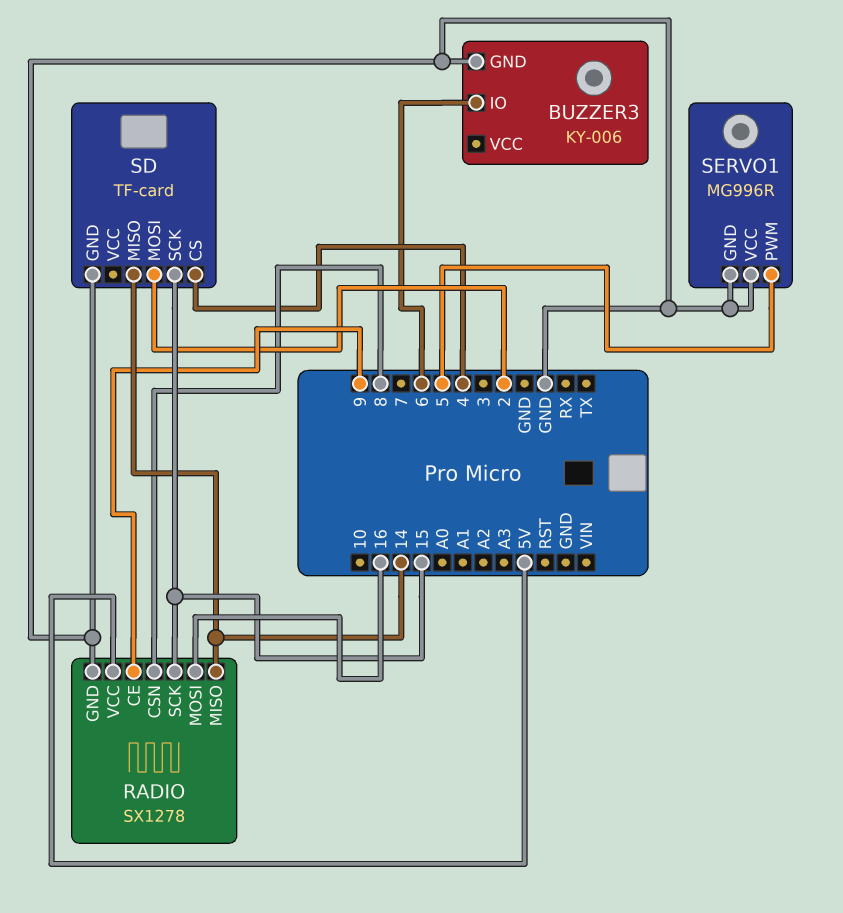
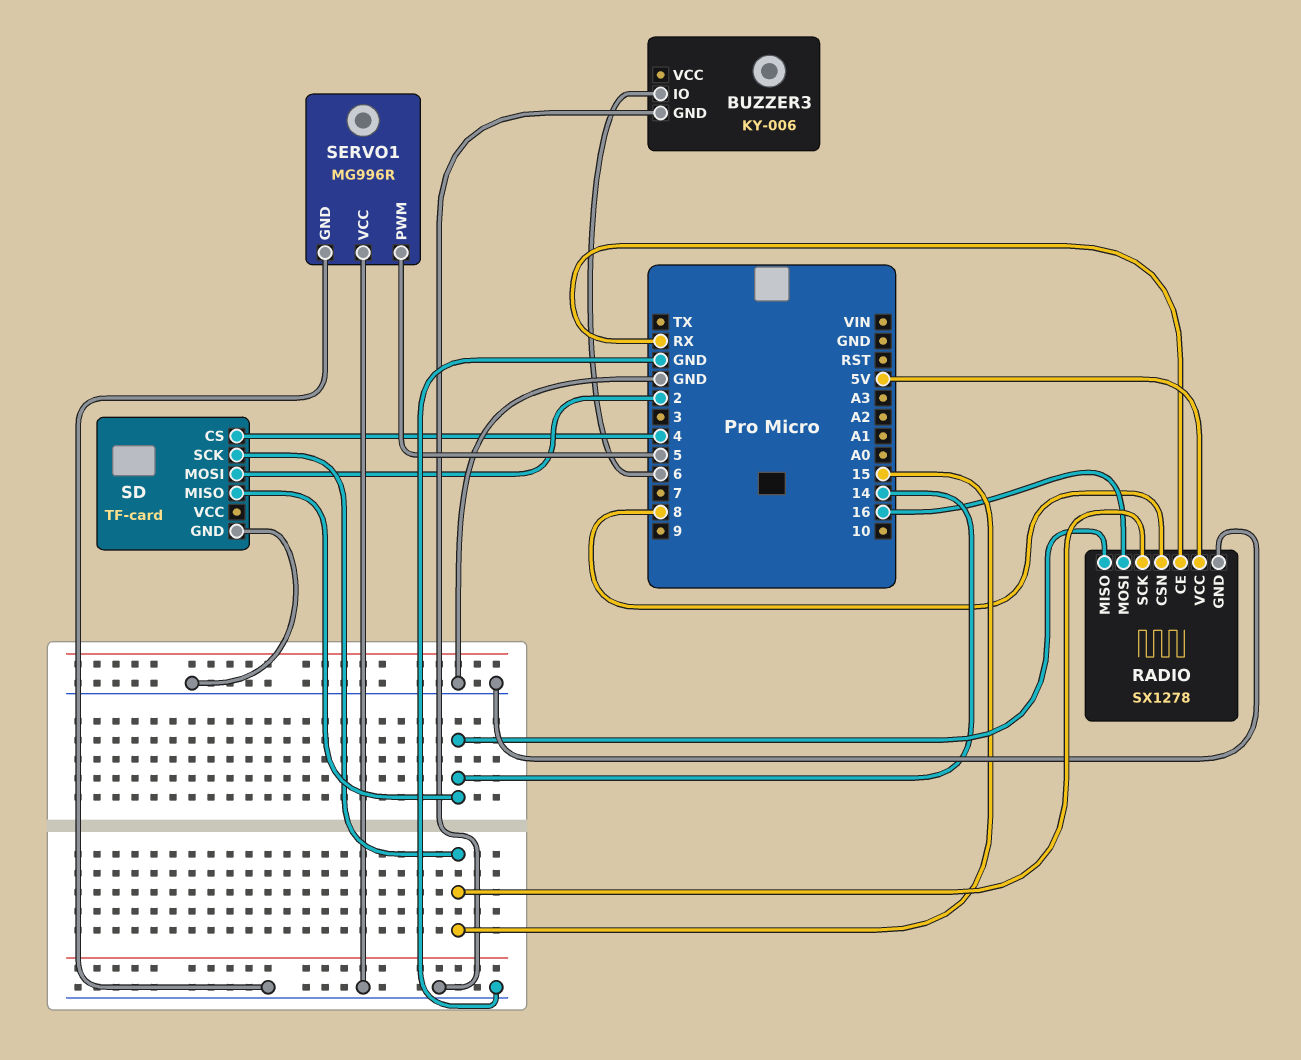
RADIO pin CE: 9 -> RX

